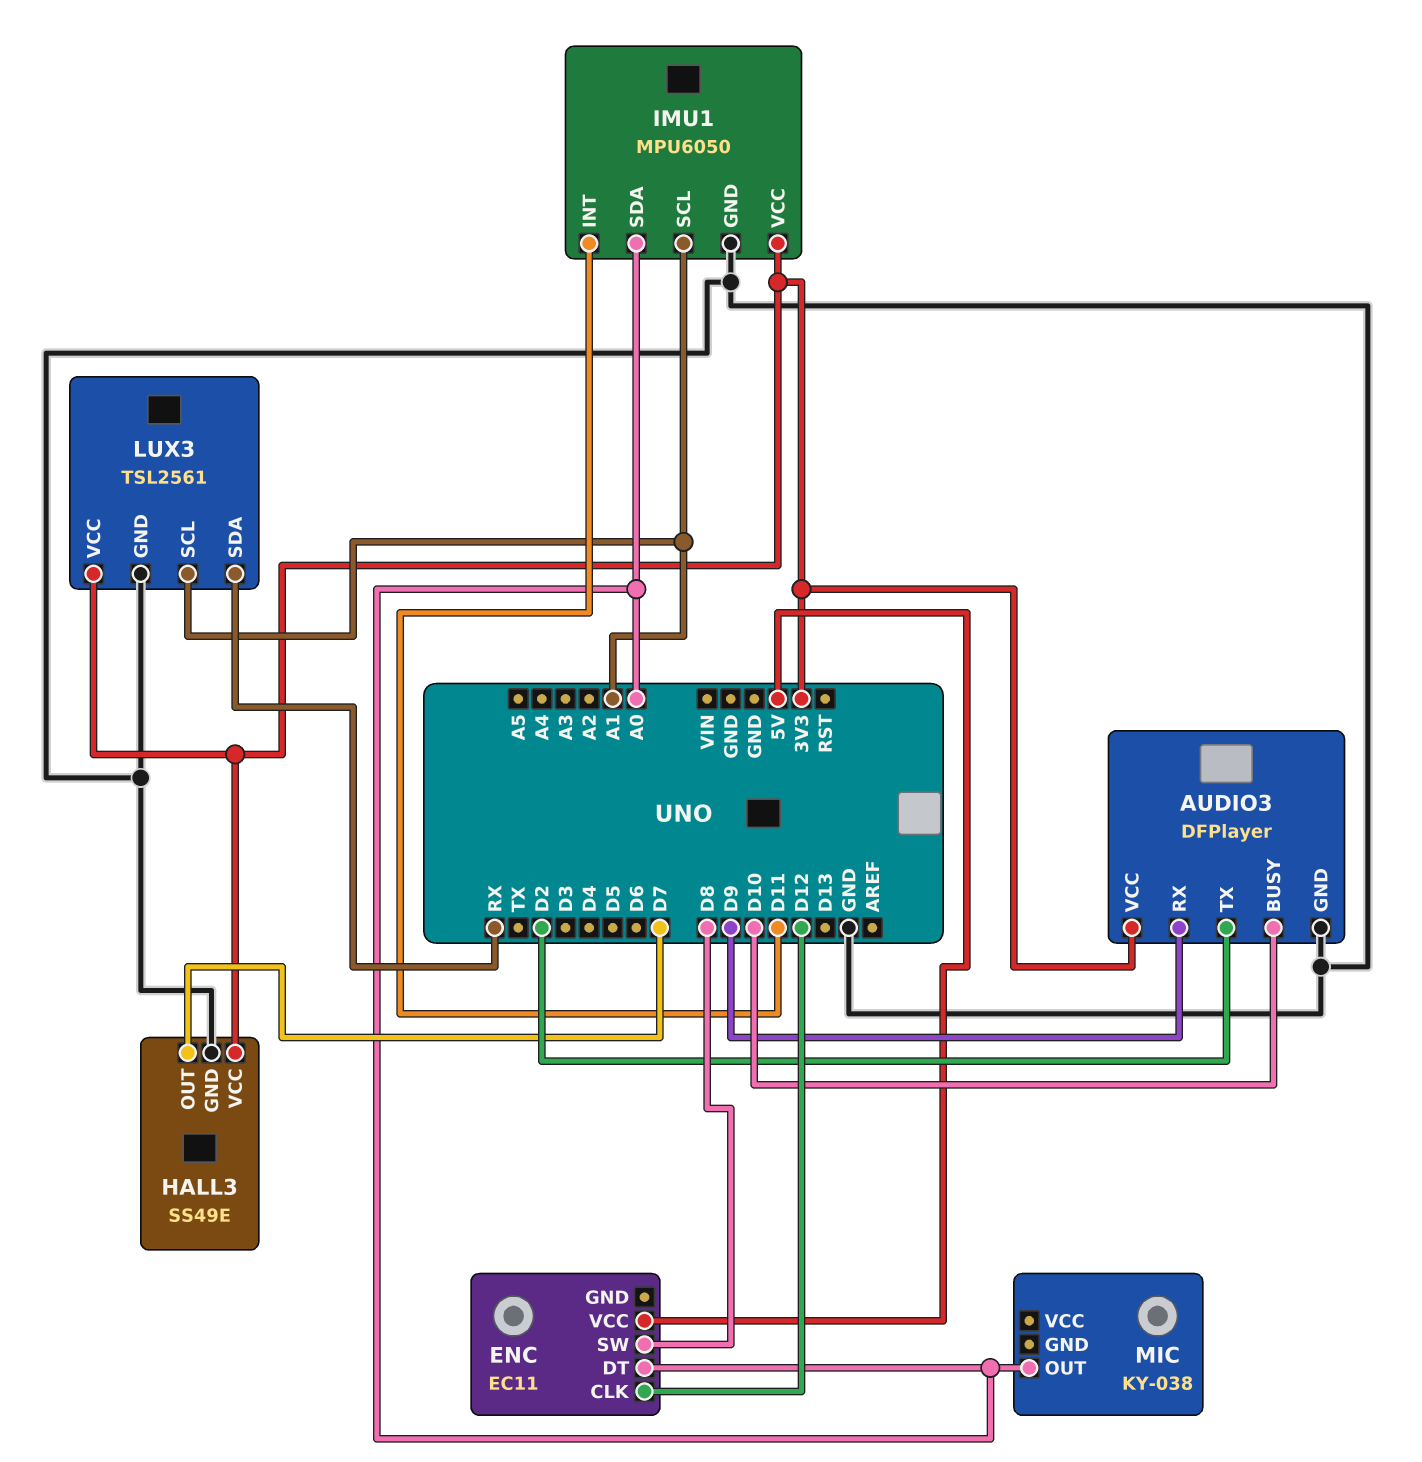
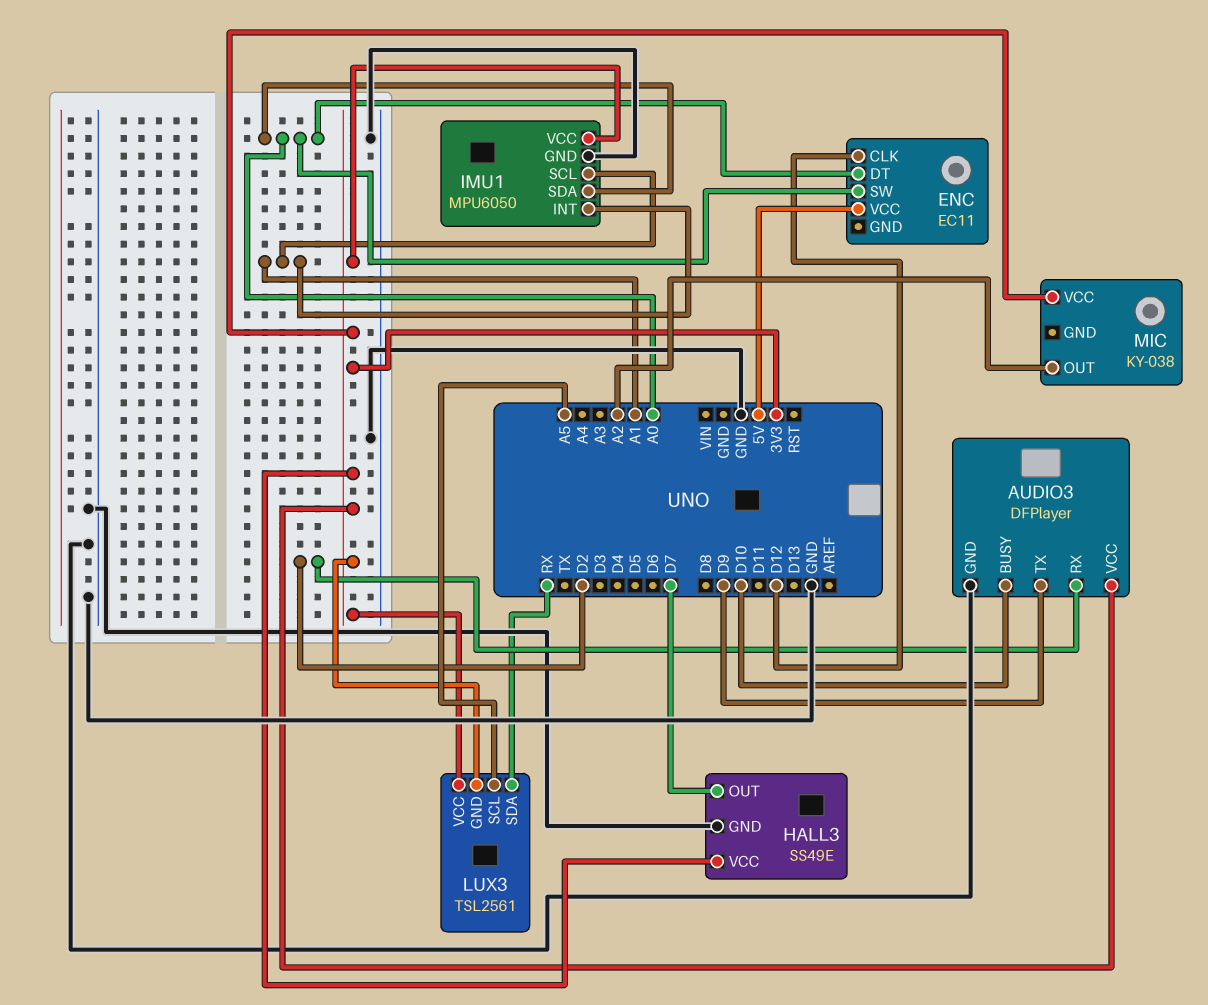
AUDIO3 pin RX: D9 -> D2
AUDIO3 pin TX: D2 -> D9
ENC pin SW: D8 -> A0
IMU1 pin INT: D11 -> A1
LUX3 pin GND: GND -> 3V3
LUX3 pin SCL: A1 -> A5
MIC pin OUT: A0 -> A2
MIC pin VCC: none -> 3V3

